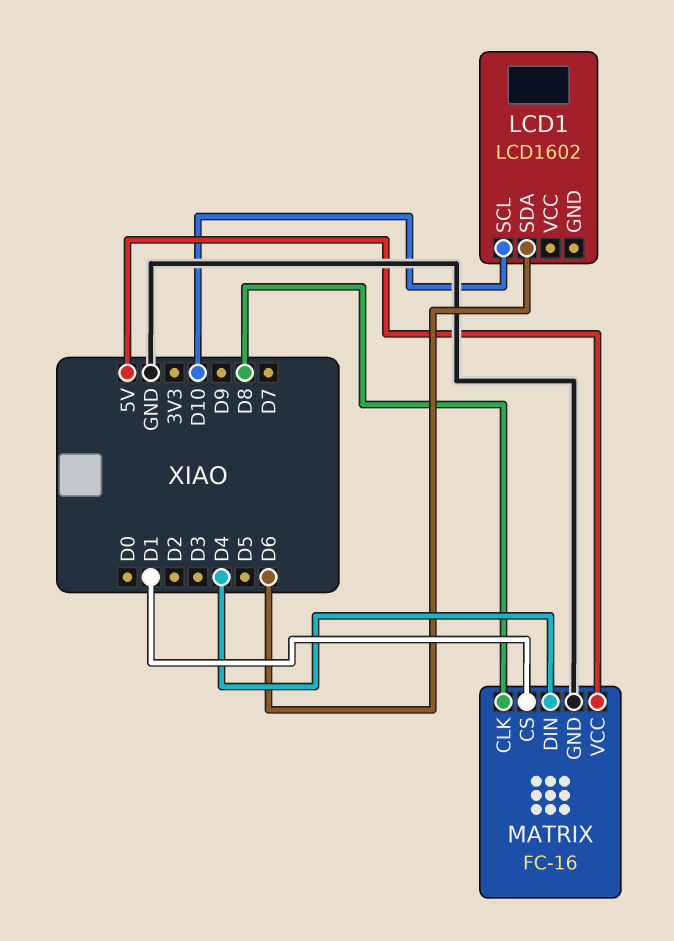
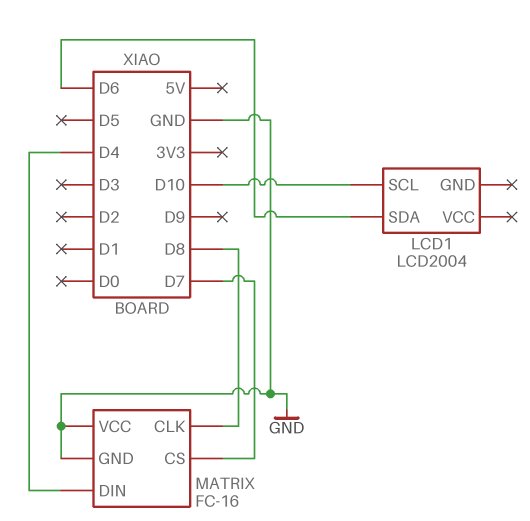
LCD1: LCD1602 -> LCD2004
MATRIX pin CS: D1 -> D7
MATRIX pin VCC: 5V -> GND

